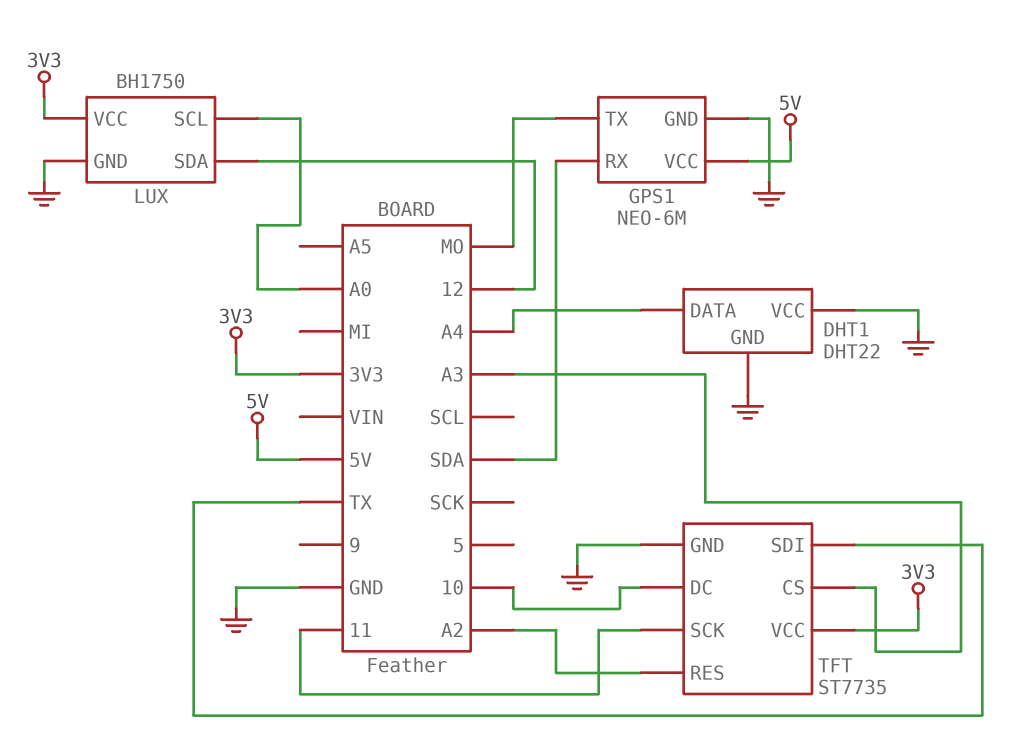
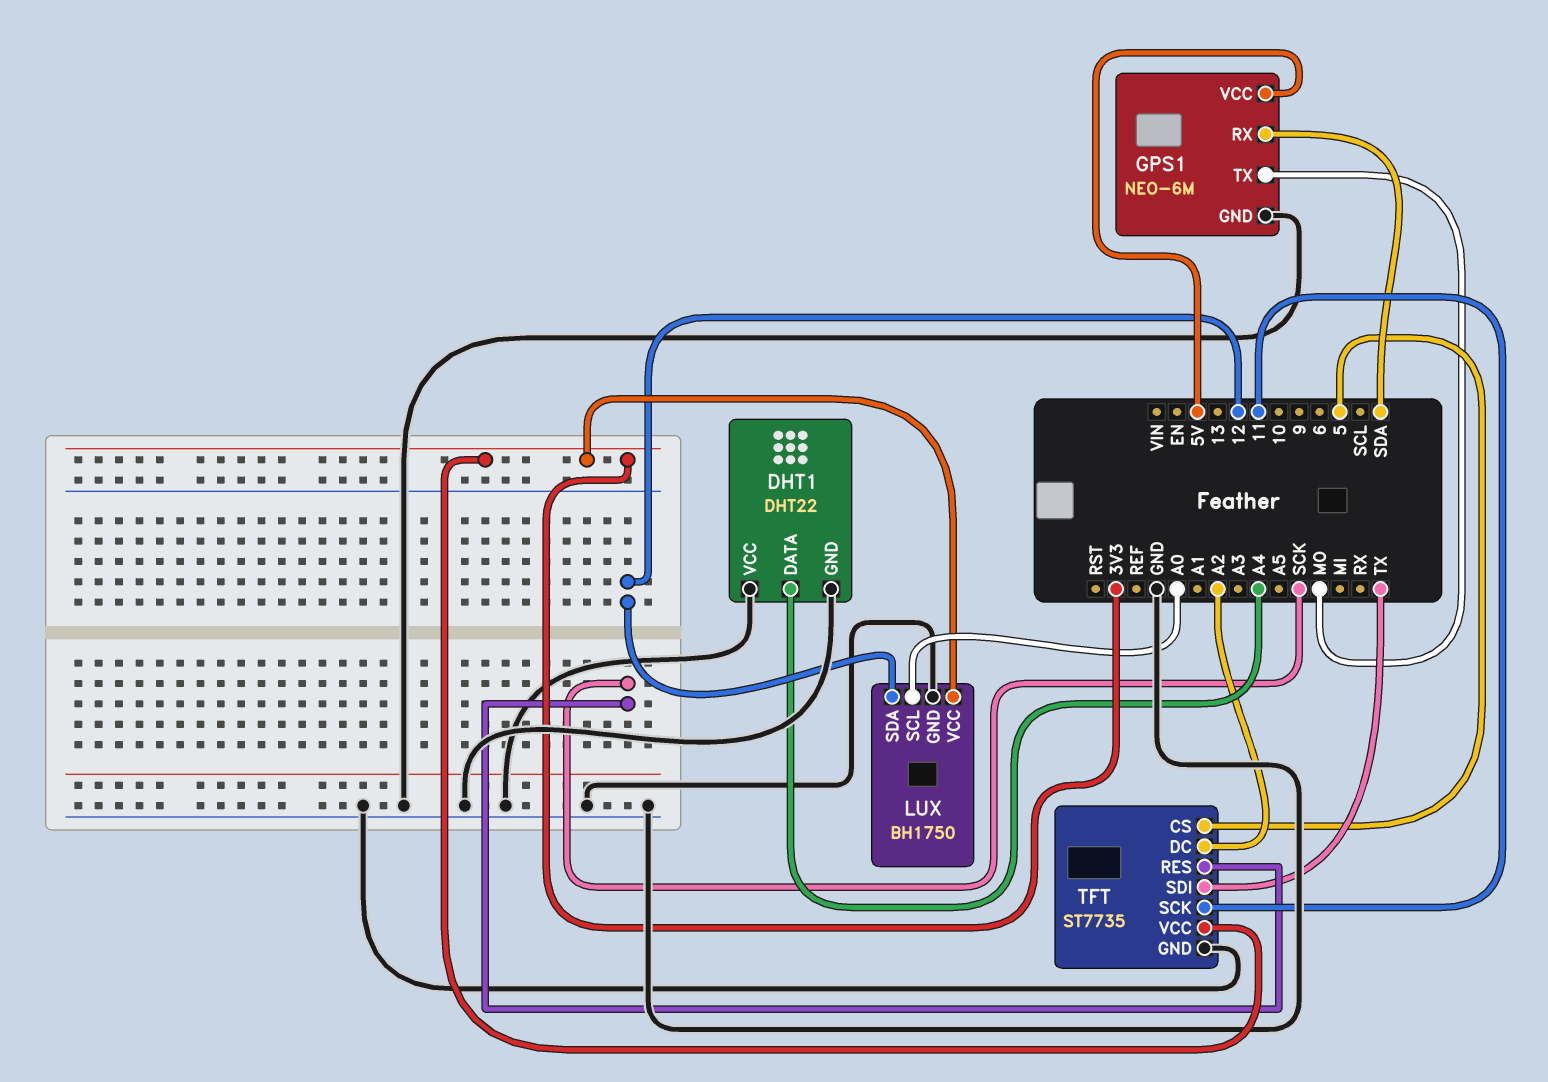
TFT pin CS: A3 -> 5
TFT pin DC: 10 -> A2
TFT pin RES: A2 -> SCK

